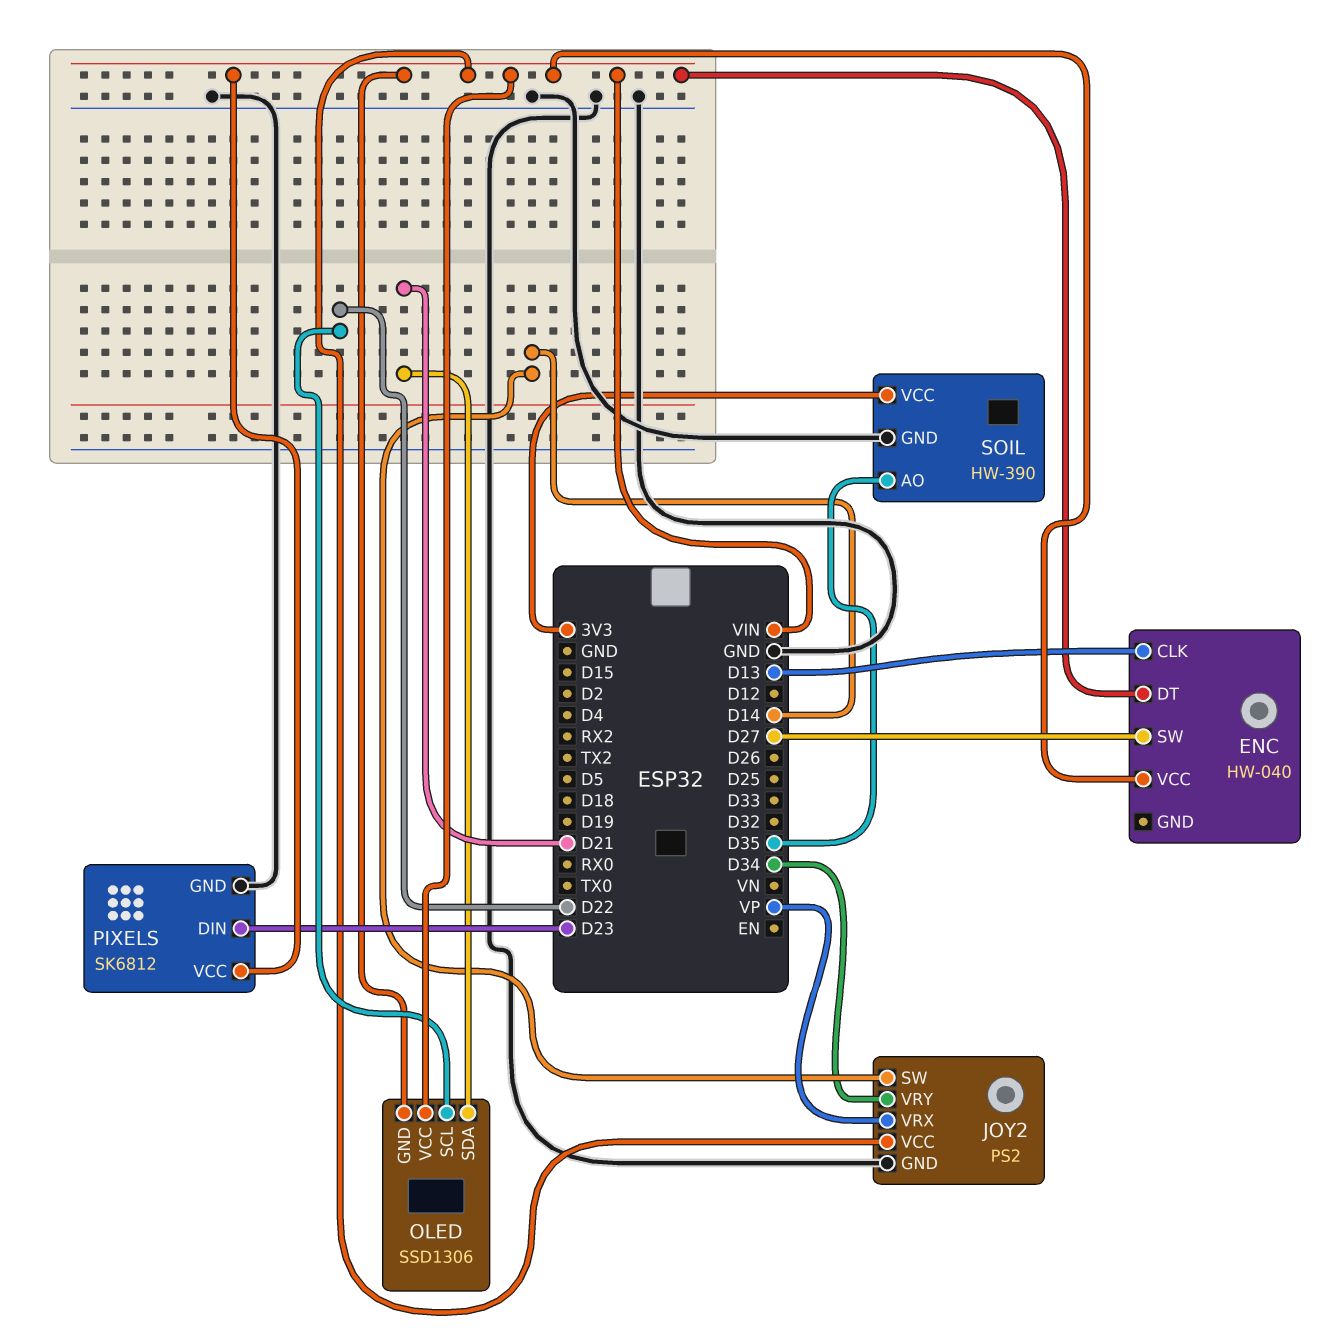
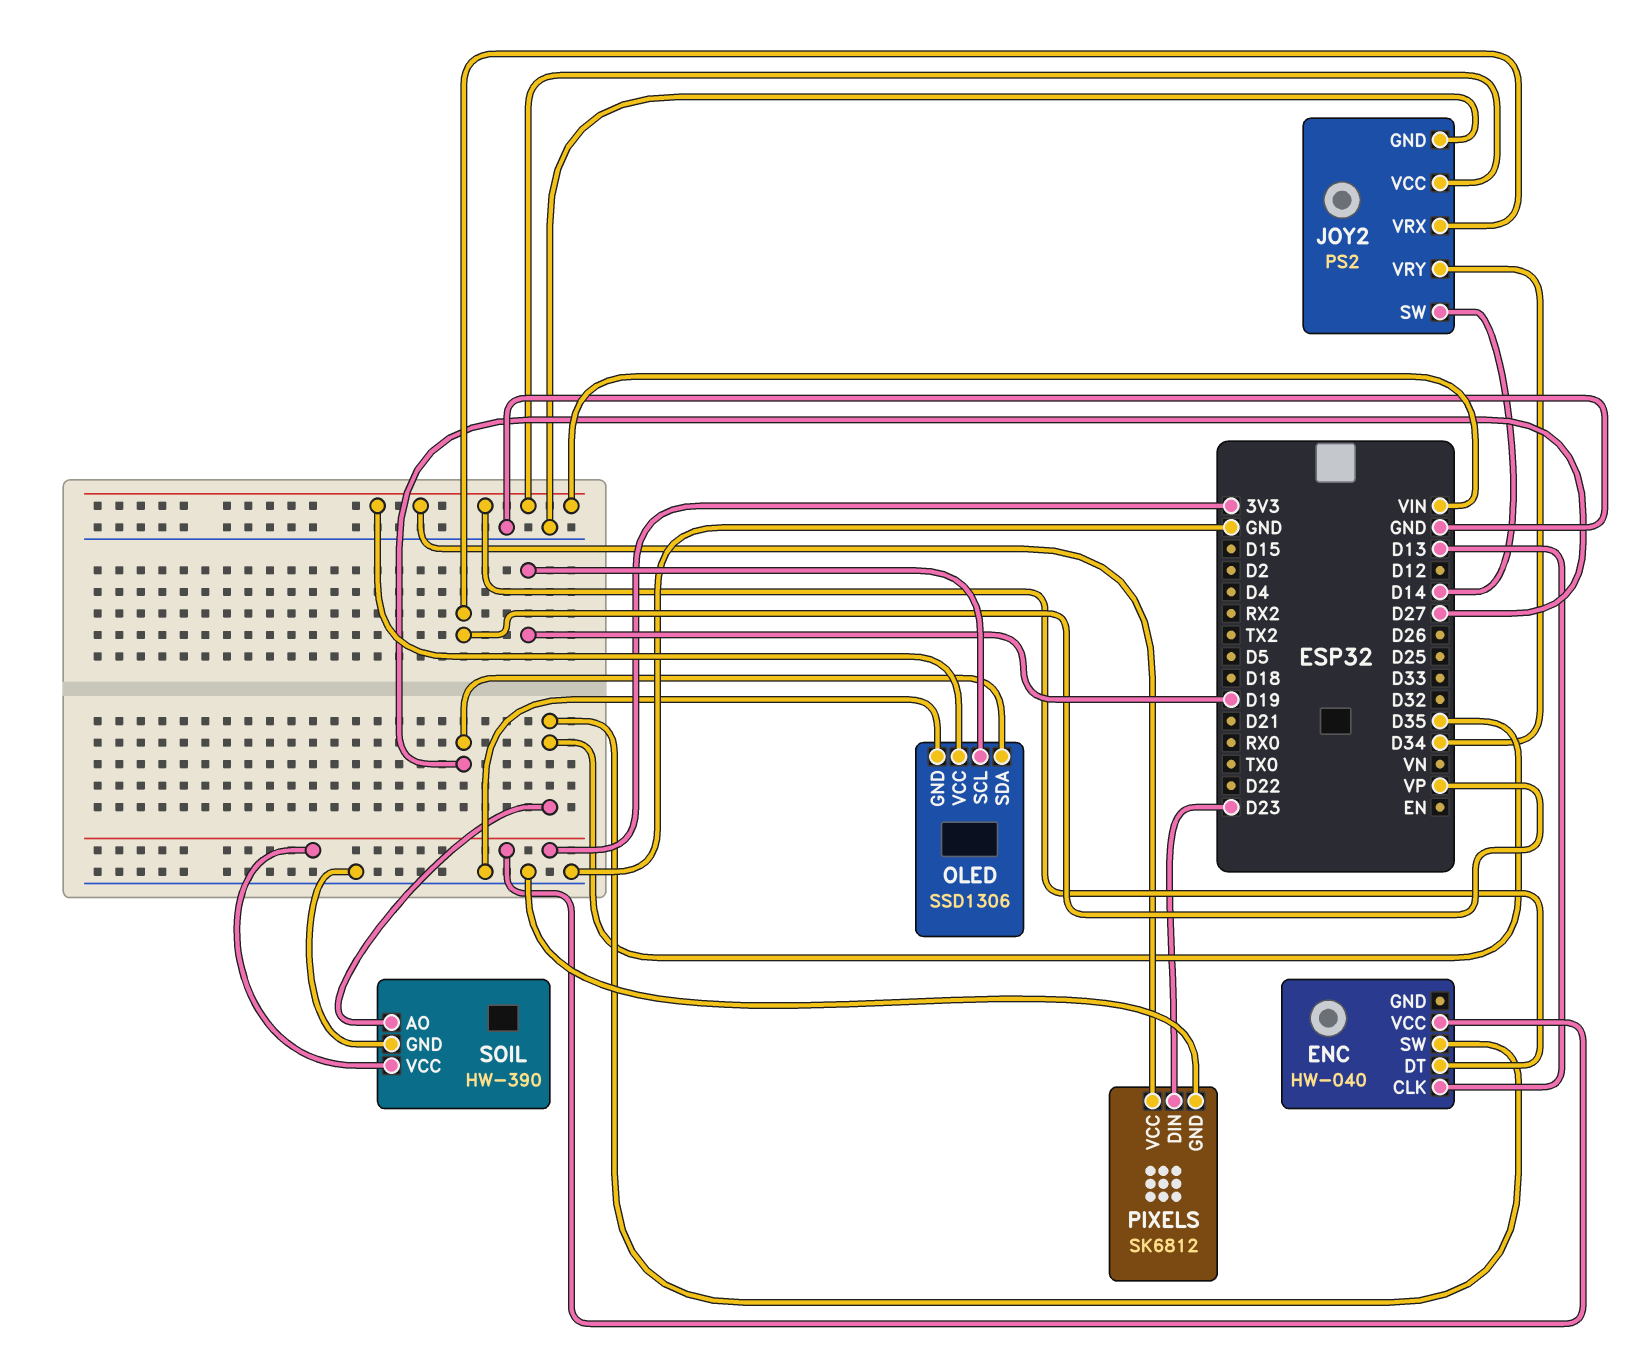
ENC pin SW: D27 -> D35
ENC pin VCC: VIN -> 3V3
OLED pin GND: VIN -> GND
OLED pin SCL: D22 -> D19
OLED pin SDA: D21 -> D27

